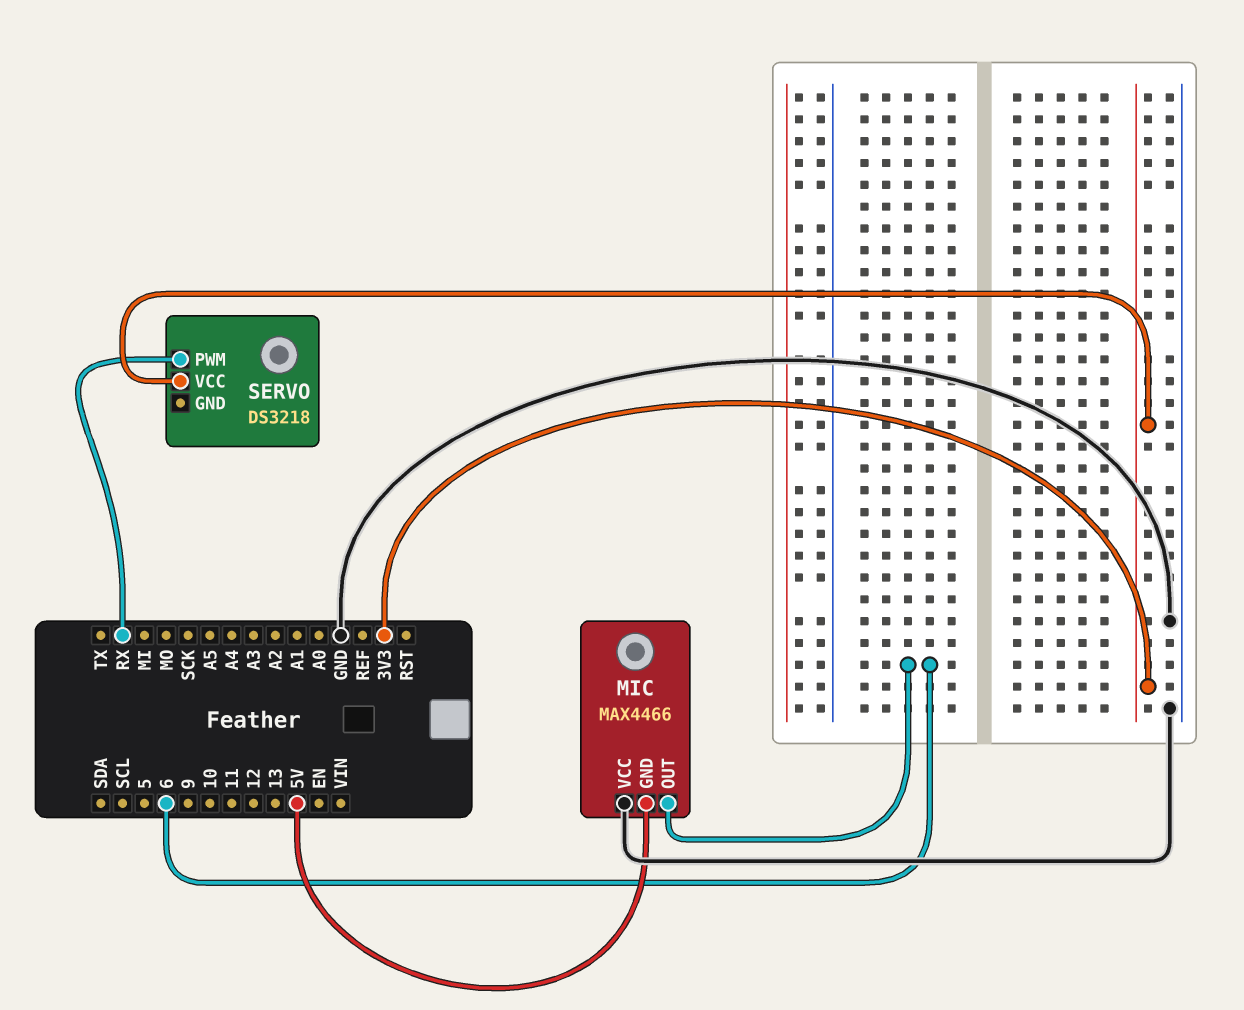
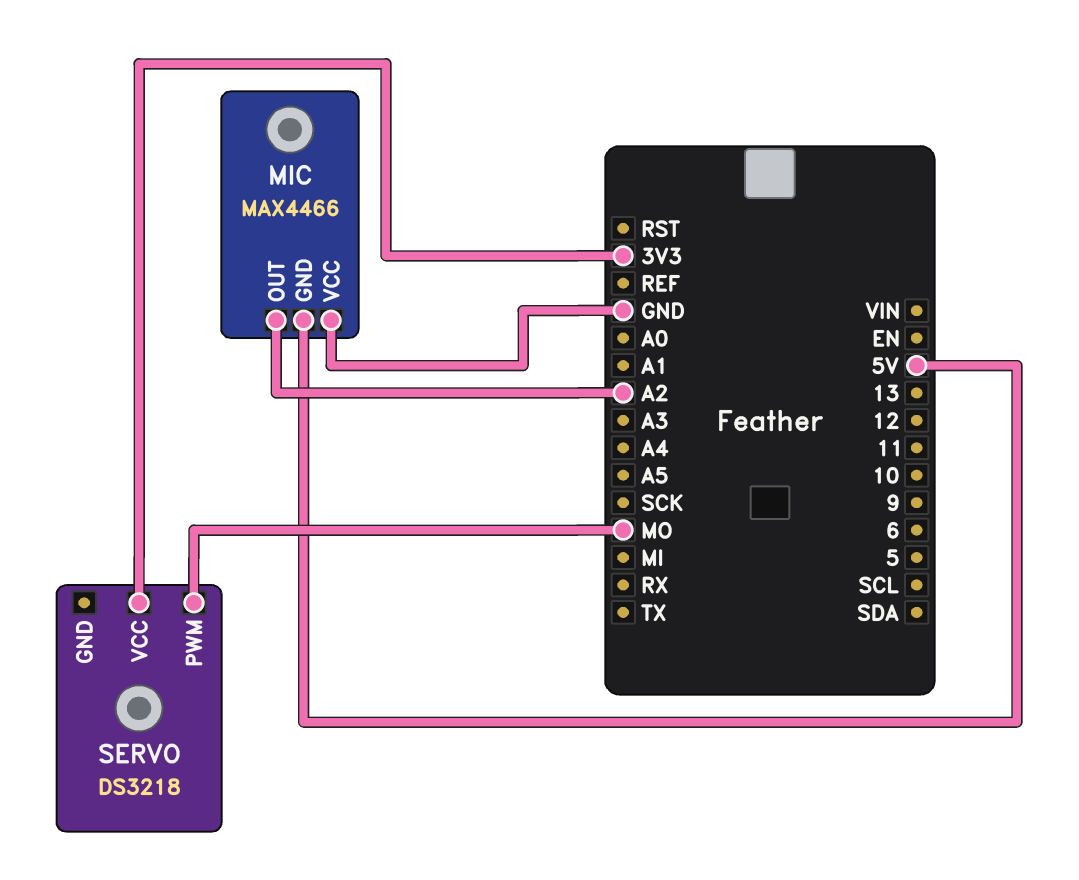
MIC pin OUT: 6 -> A2
SERVO pin PWM: RX -> MO

